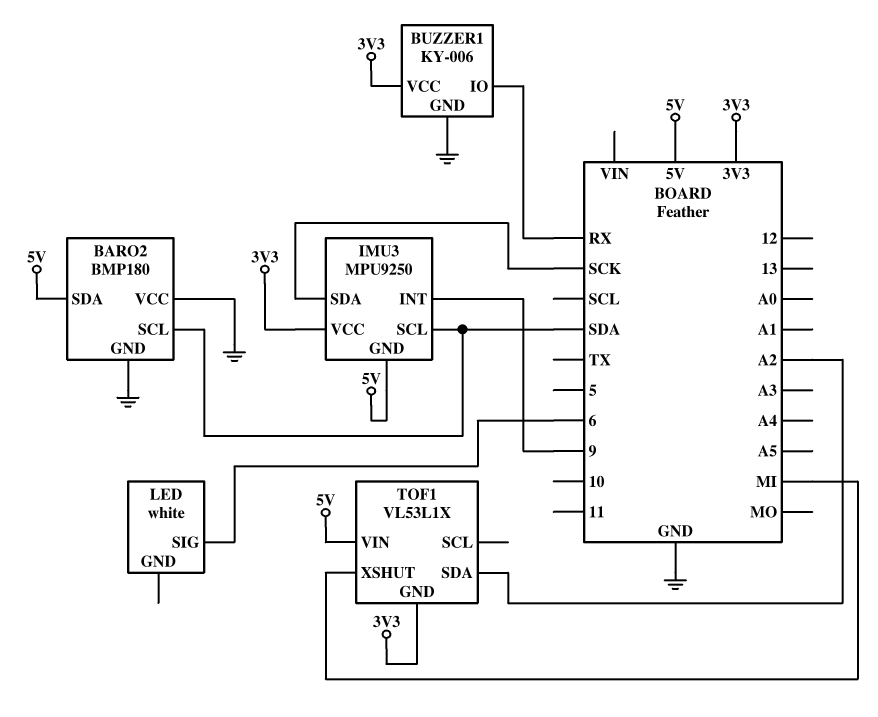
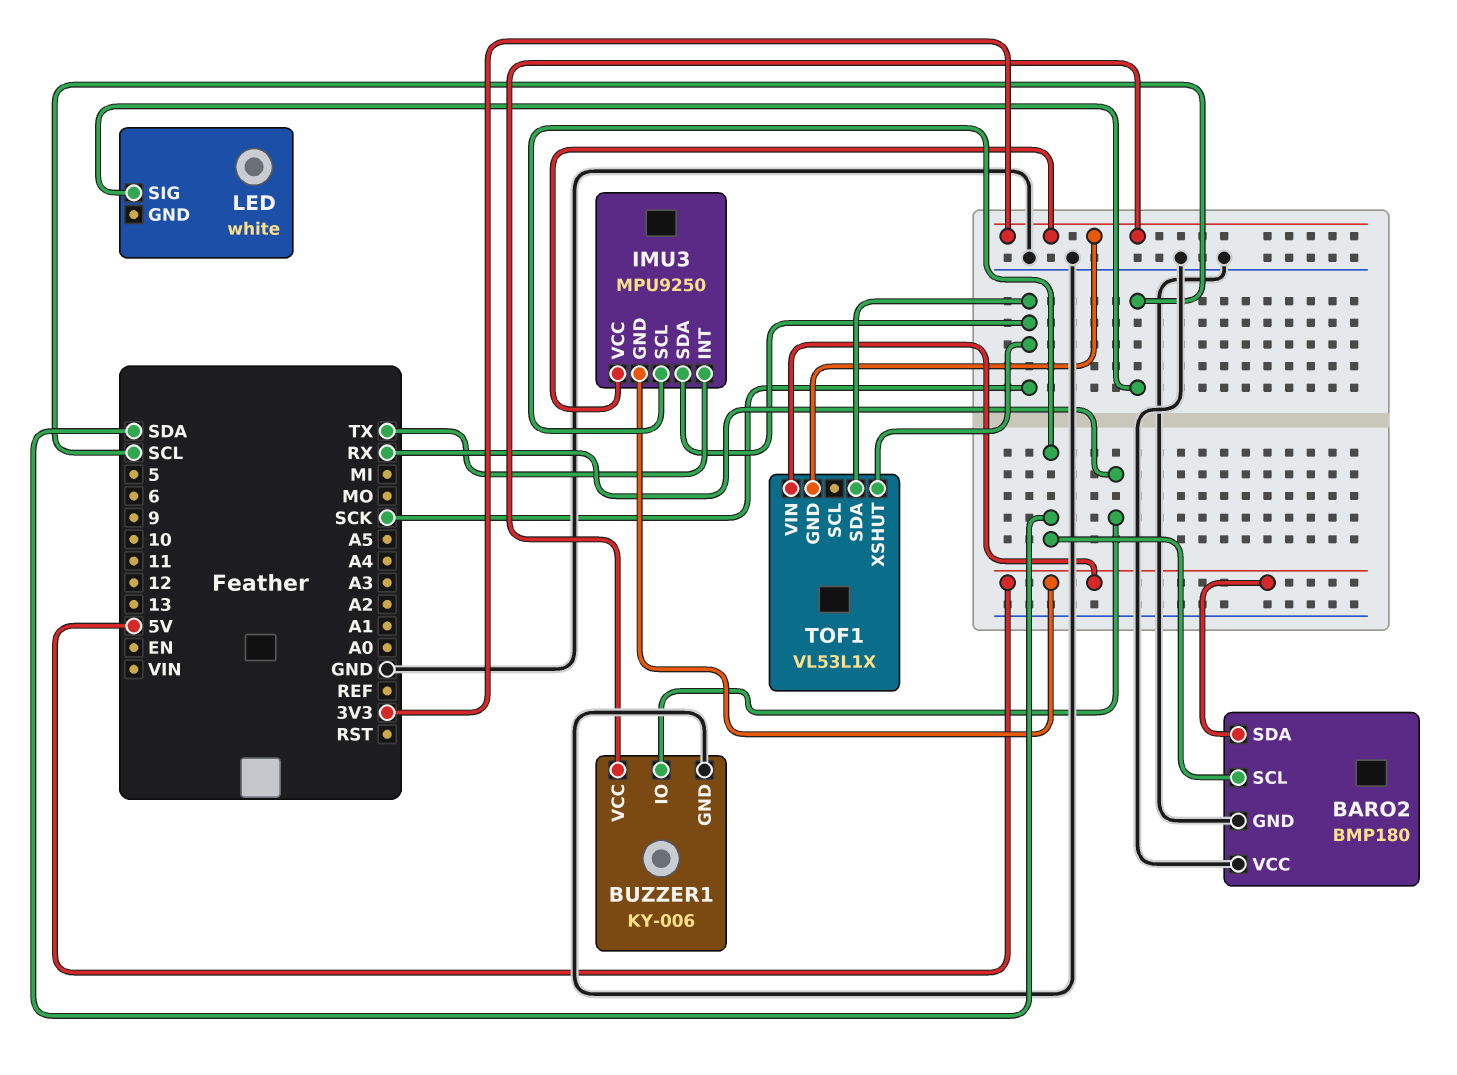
IMU3 pin INT: 9 -> TX
LED pin SIG: 6 -> SCL
TOF1 pin SDA: A2 -> SCK
TOF1 pin XSHUT: MI -> SCK

